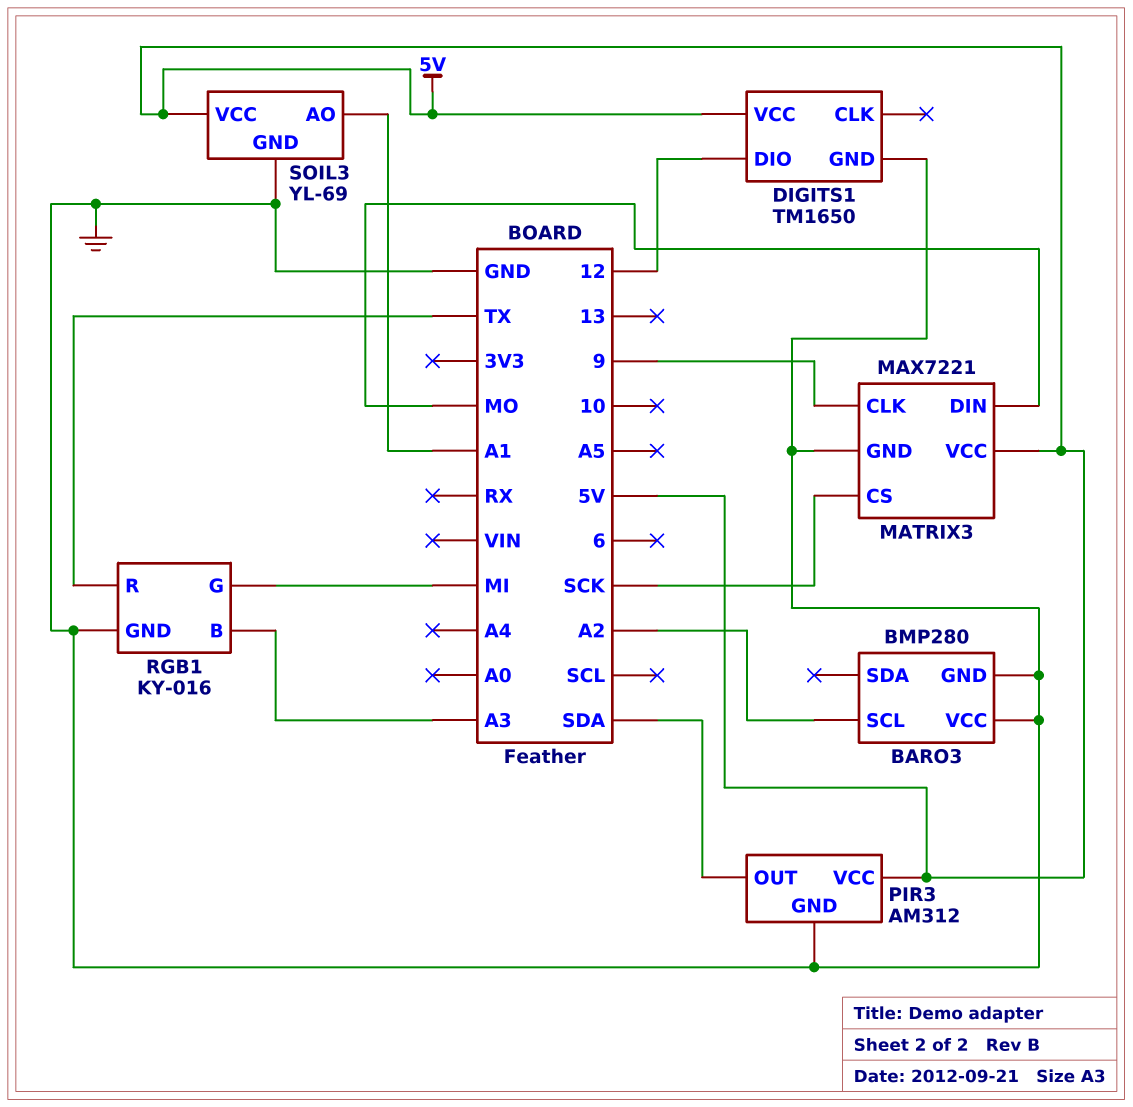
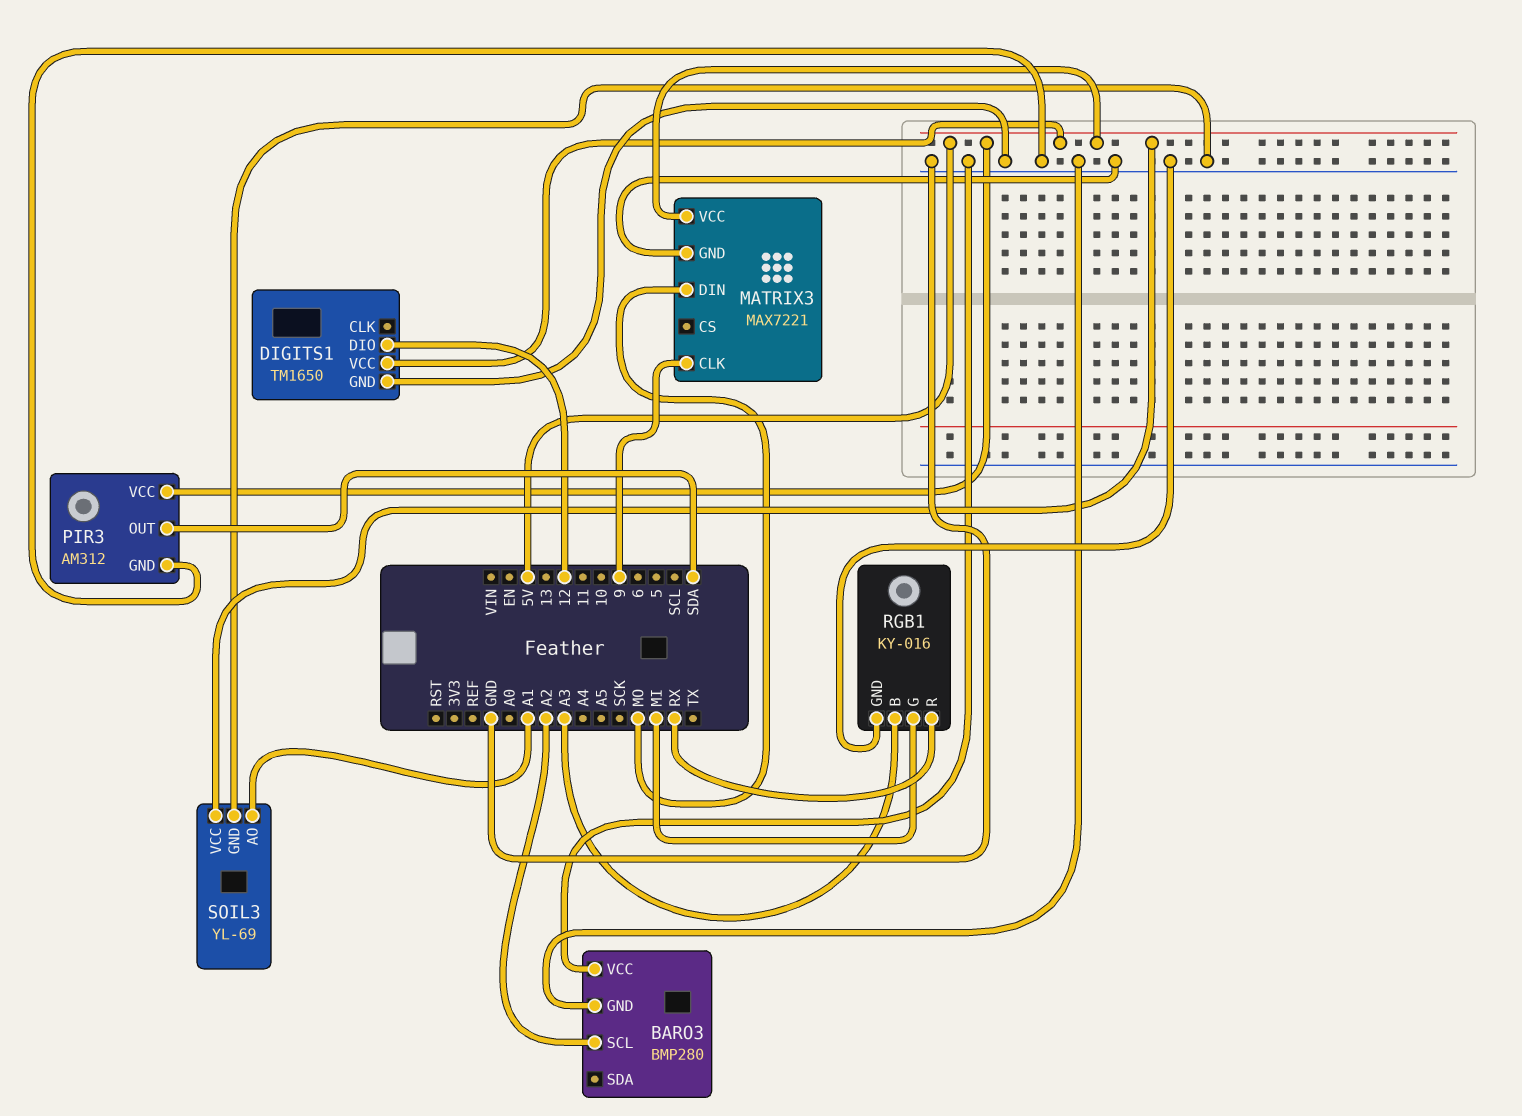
MATRIX3 pin CS: SCK -> none
RGB1 pin R: TX -> RX

